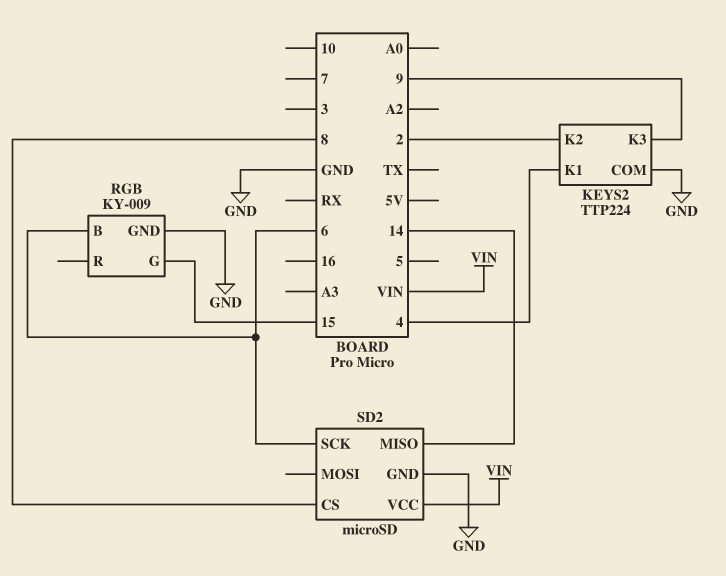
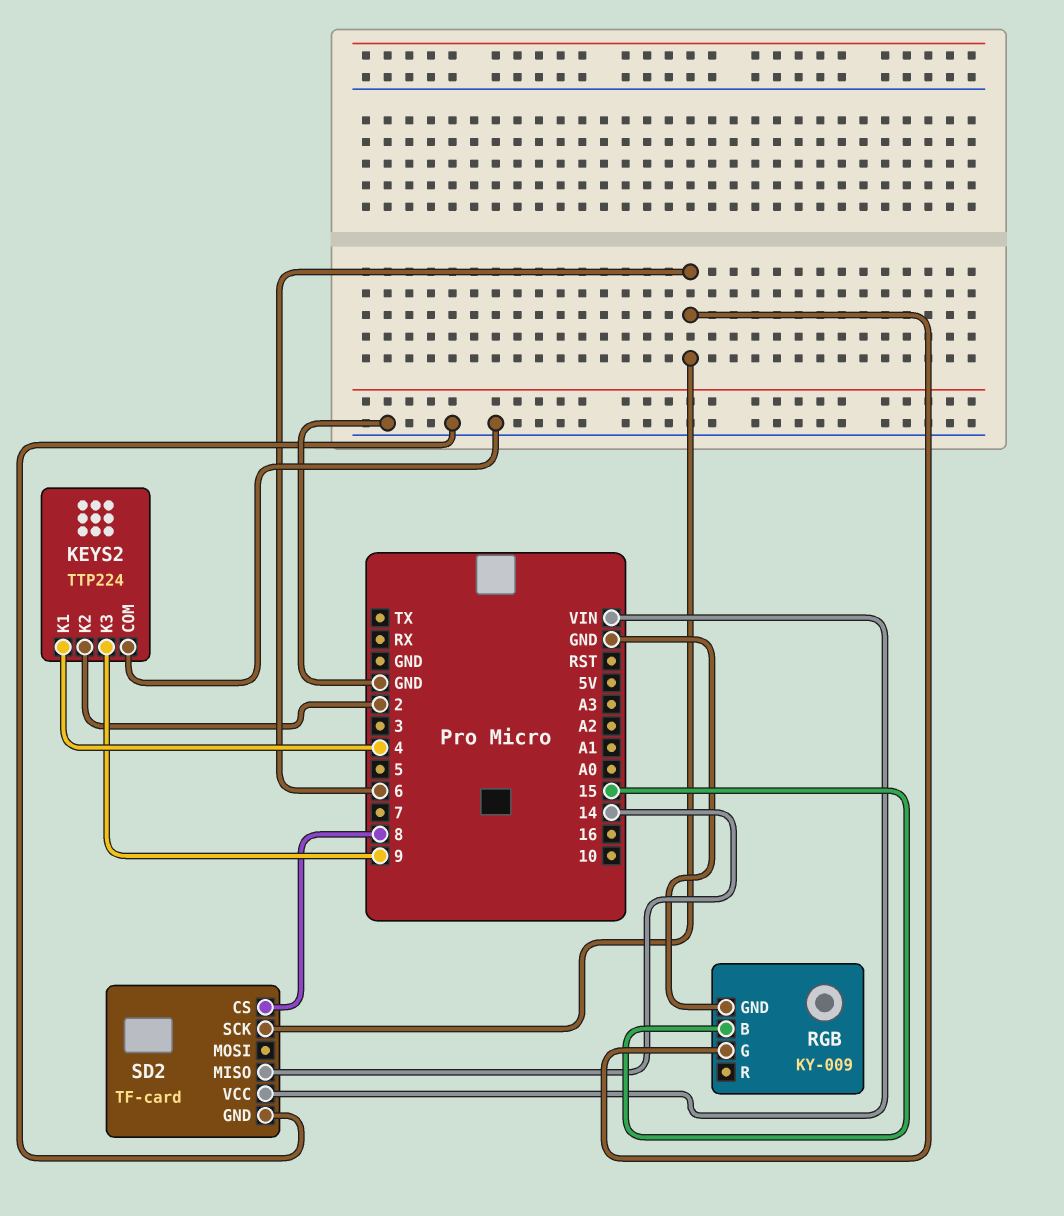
RGB pin B: 6 -> 15
RGB pin G: 15 -> 6
SD2: microSD -> TF-card

